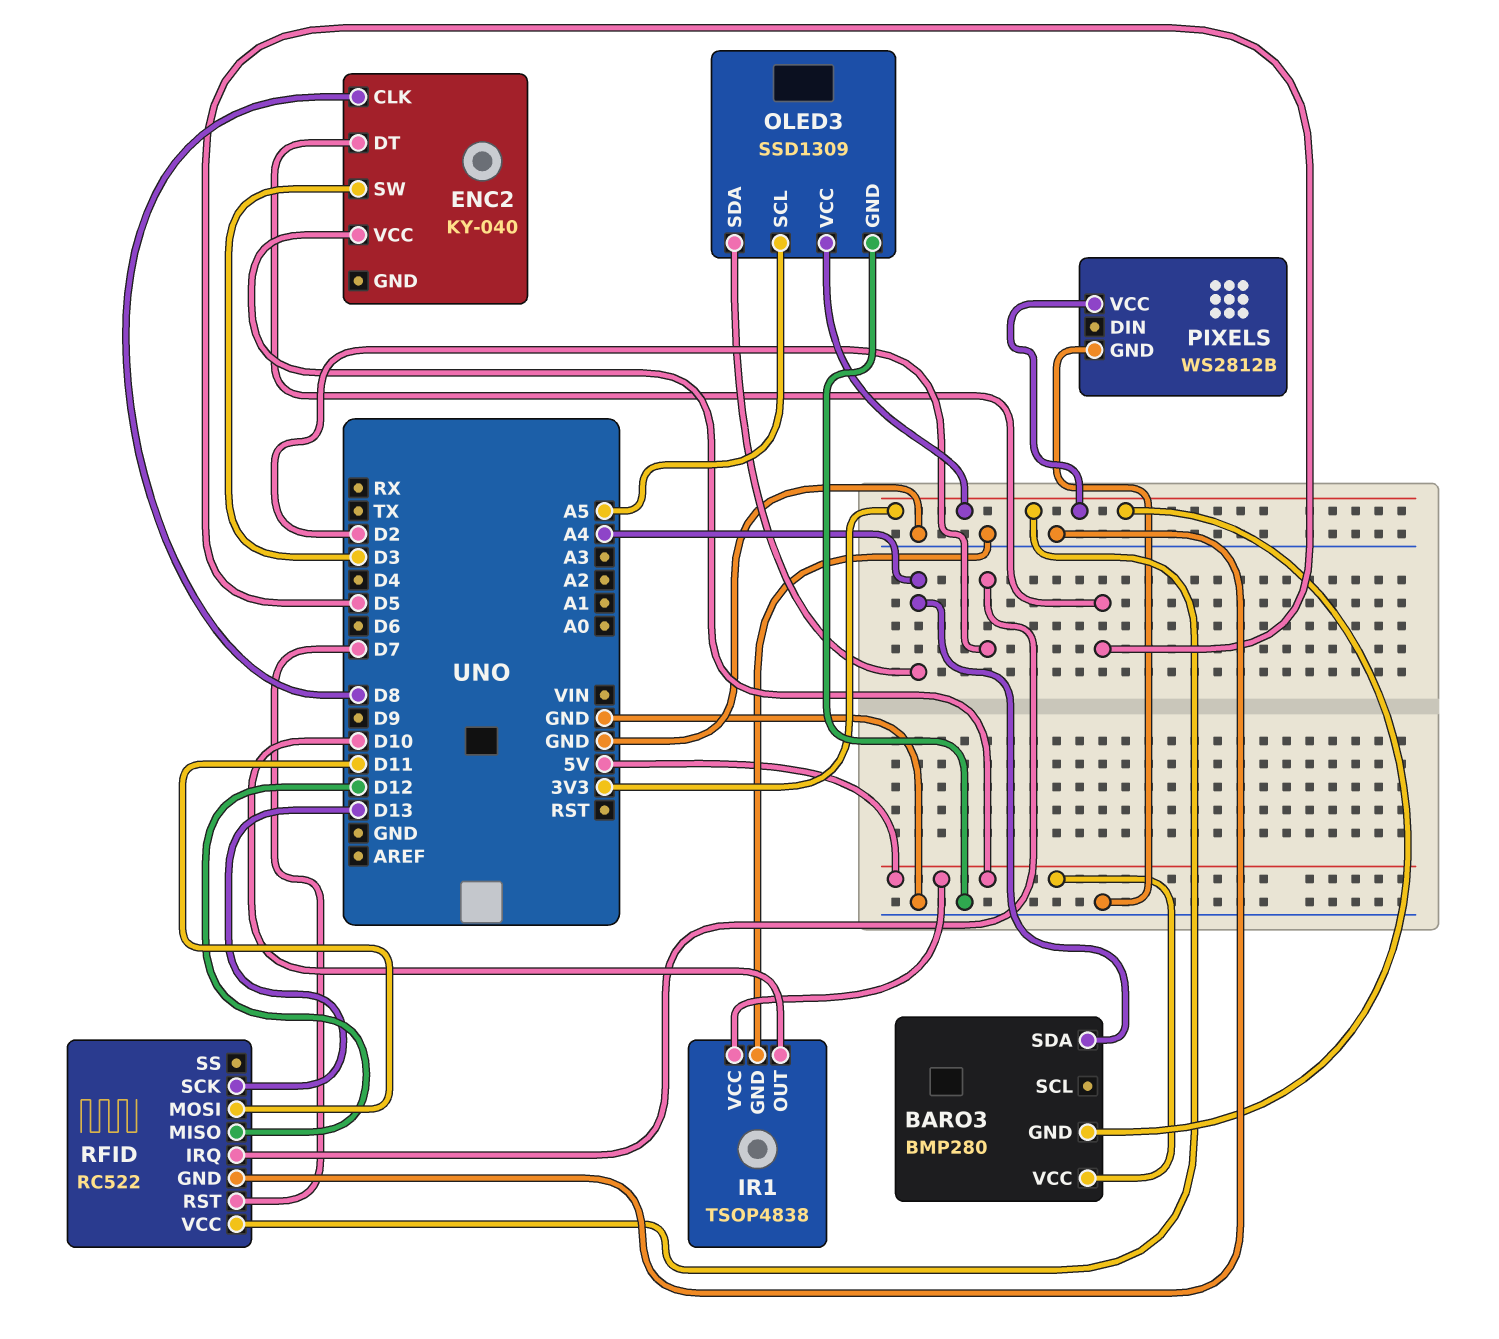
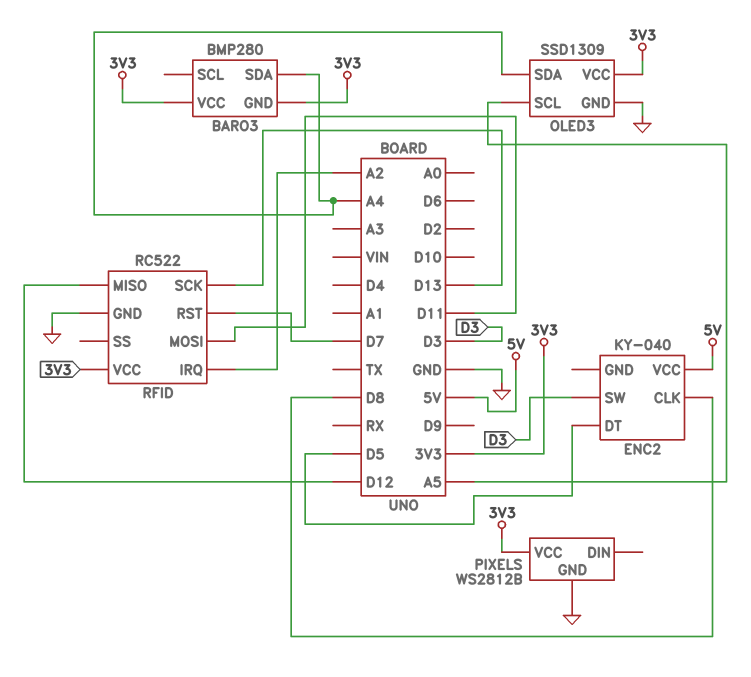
BARO3 pin VCC: 5V -> 3V3
IR1: TSOP4838 -> none
IR1 pin GND: GND -> none
IR1 pin OUT: D10 -> none
IR1 pin VCC: 5V -> none
RFID pin IRQ: D2 -> A2

